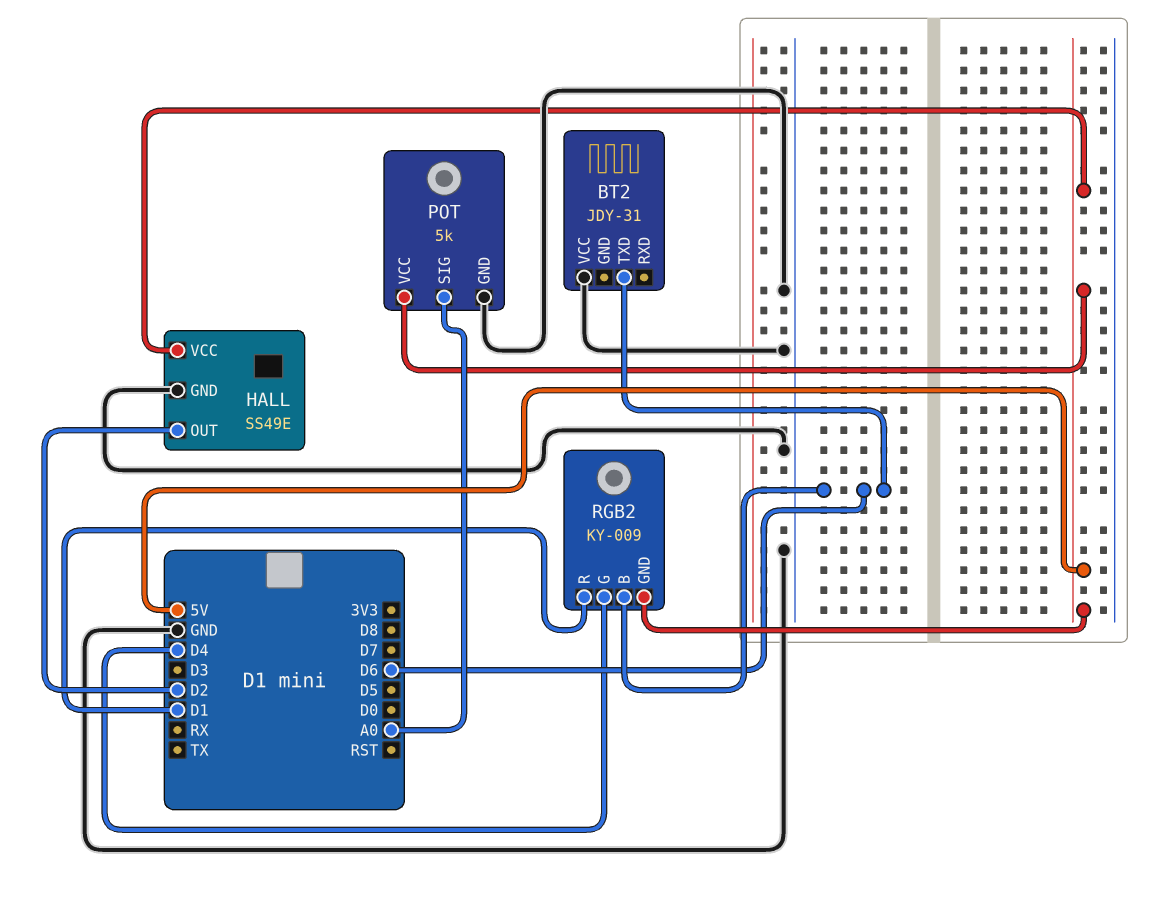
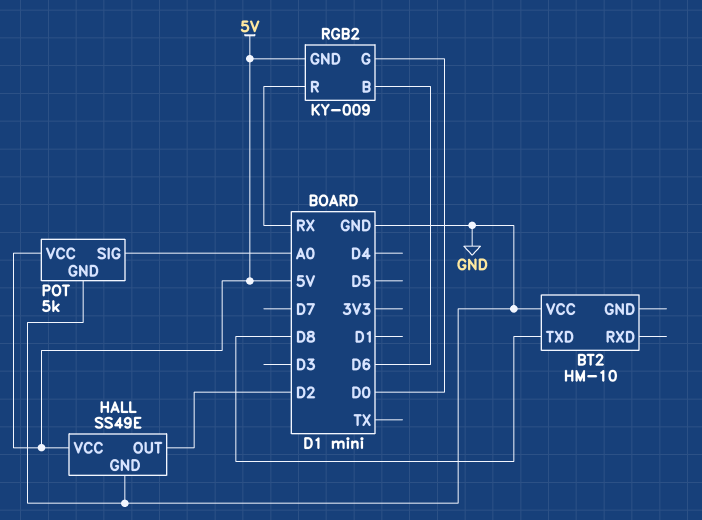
BT2: JDY-31 -> HM-10
BT2 pin TXD: D6 -> D8
RGB2 pin G: D4 -> D0
RGB2 pin R: D1 -> RX

